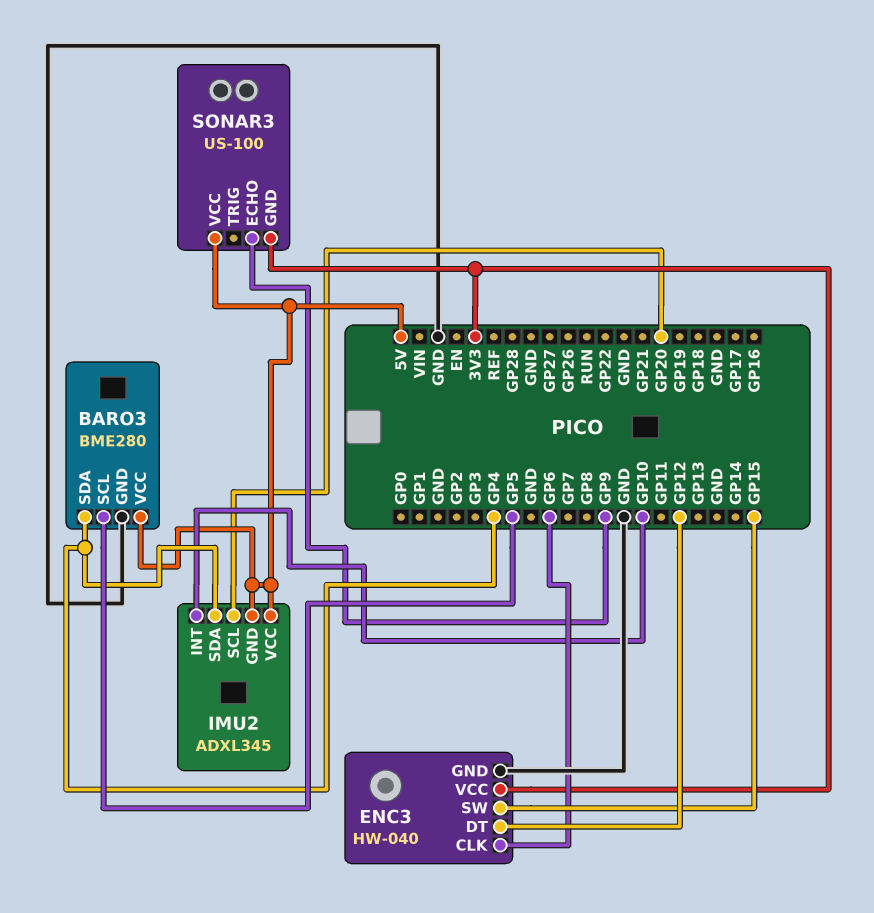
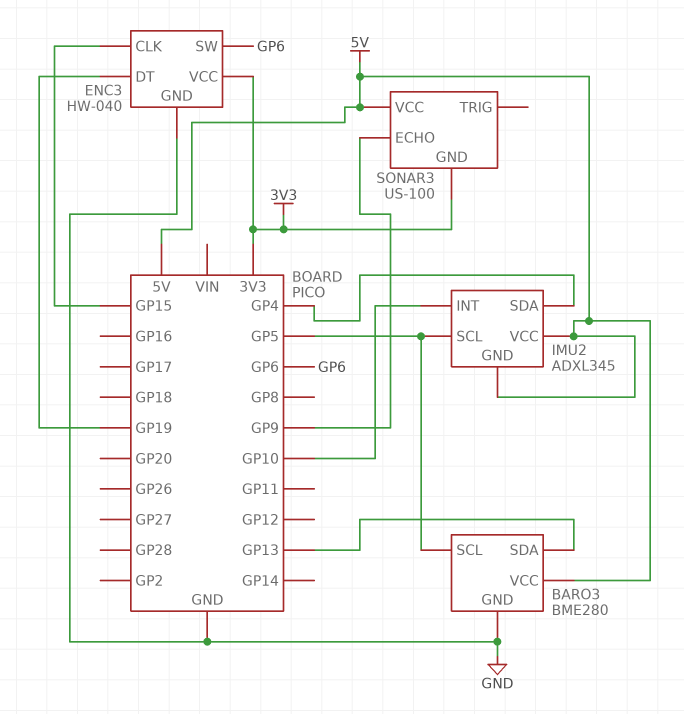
BARO3 pin SDA: GP4 -> GP13
ENC3 pin CLK: GP6 -> GP15
ENC3 pin DT: GP12 -> GP19
ENC3 pin SW: GP15 -> GP6
IMU2 pin SCL: GP20 -> GP5

